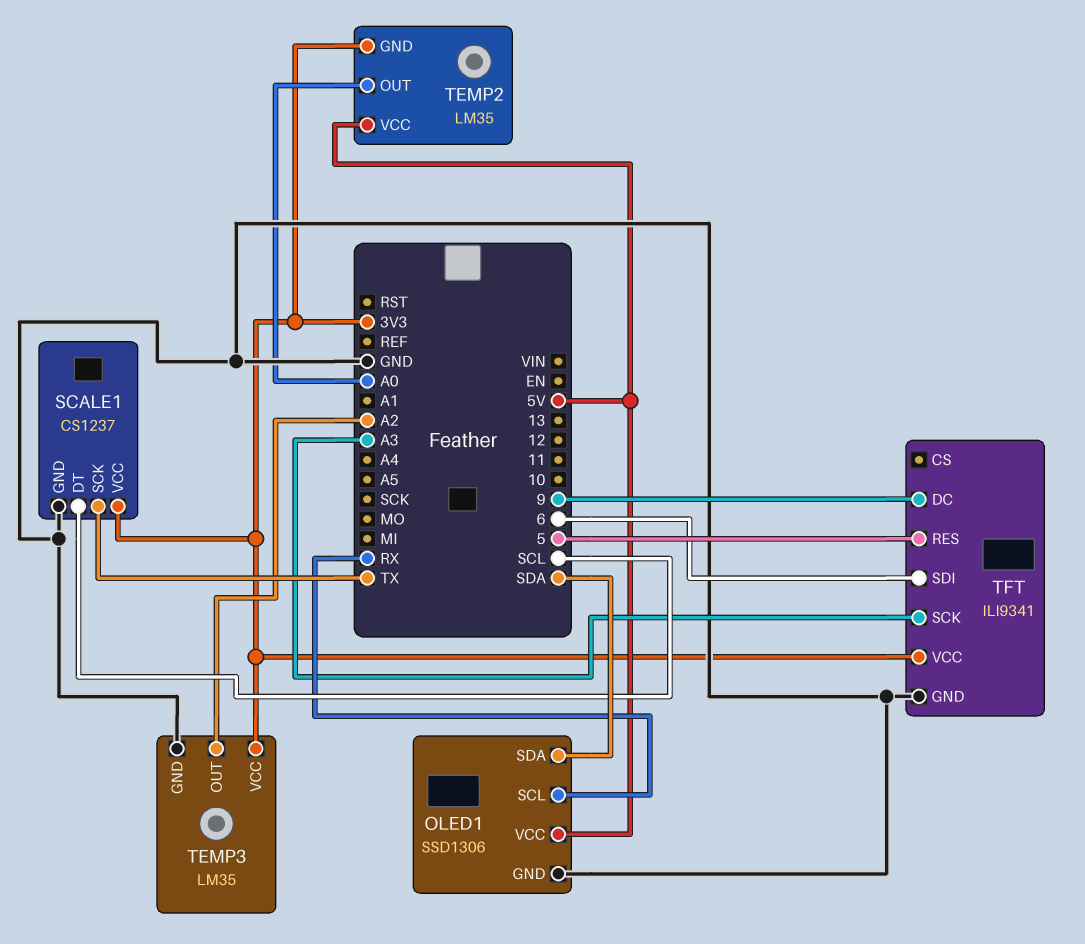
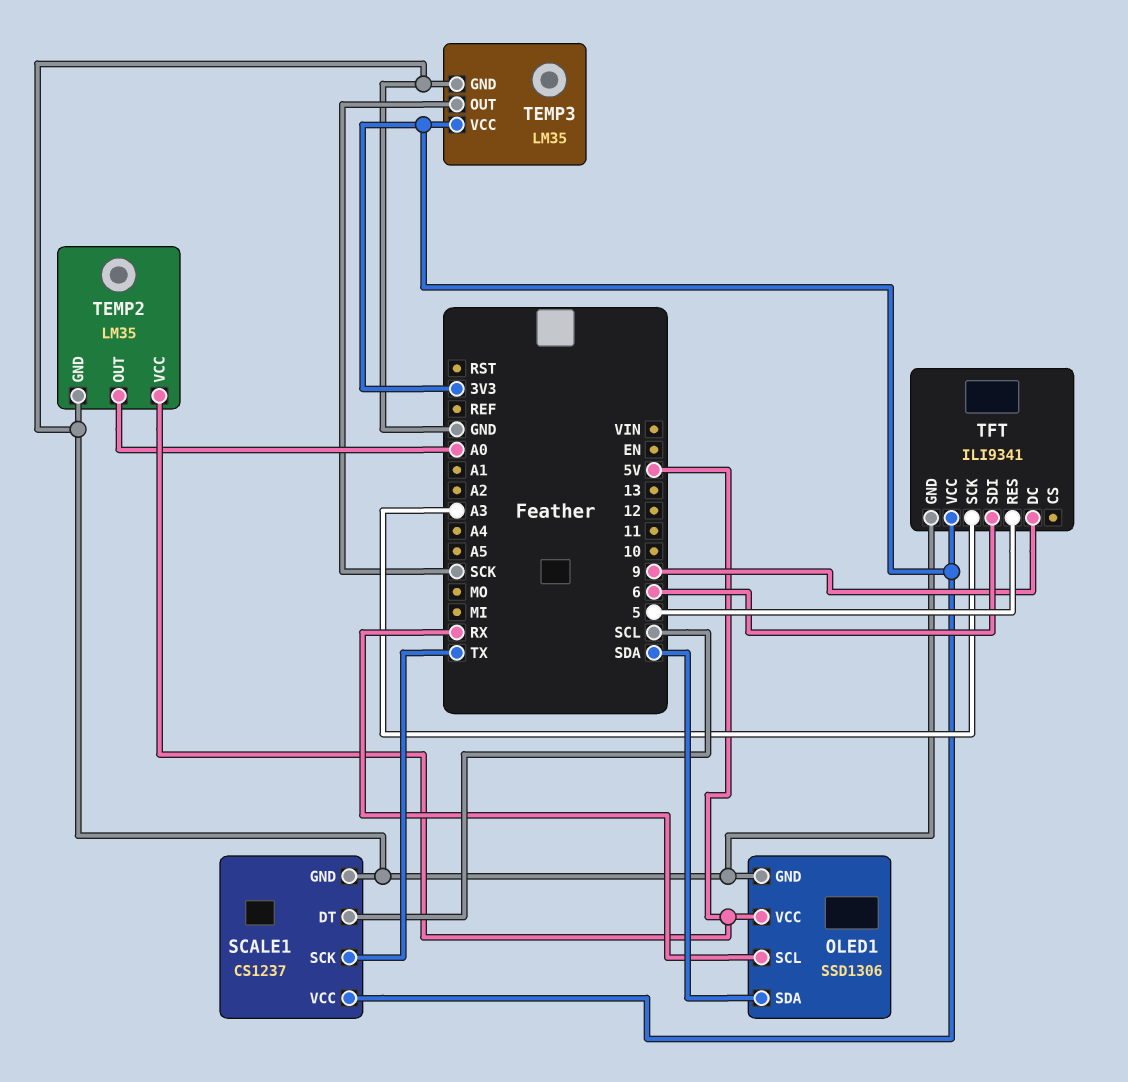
TEMP2 pin GND: 3V3 -> GND
TEMP3 pin OUT: A2 -> SCK

